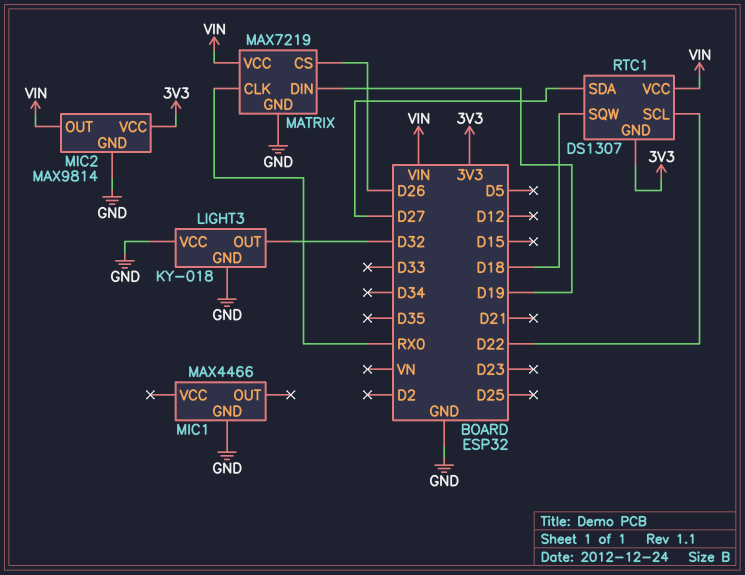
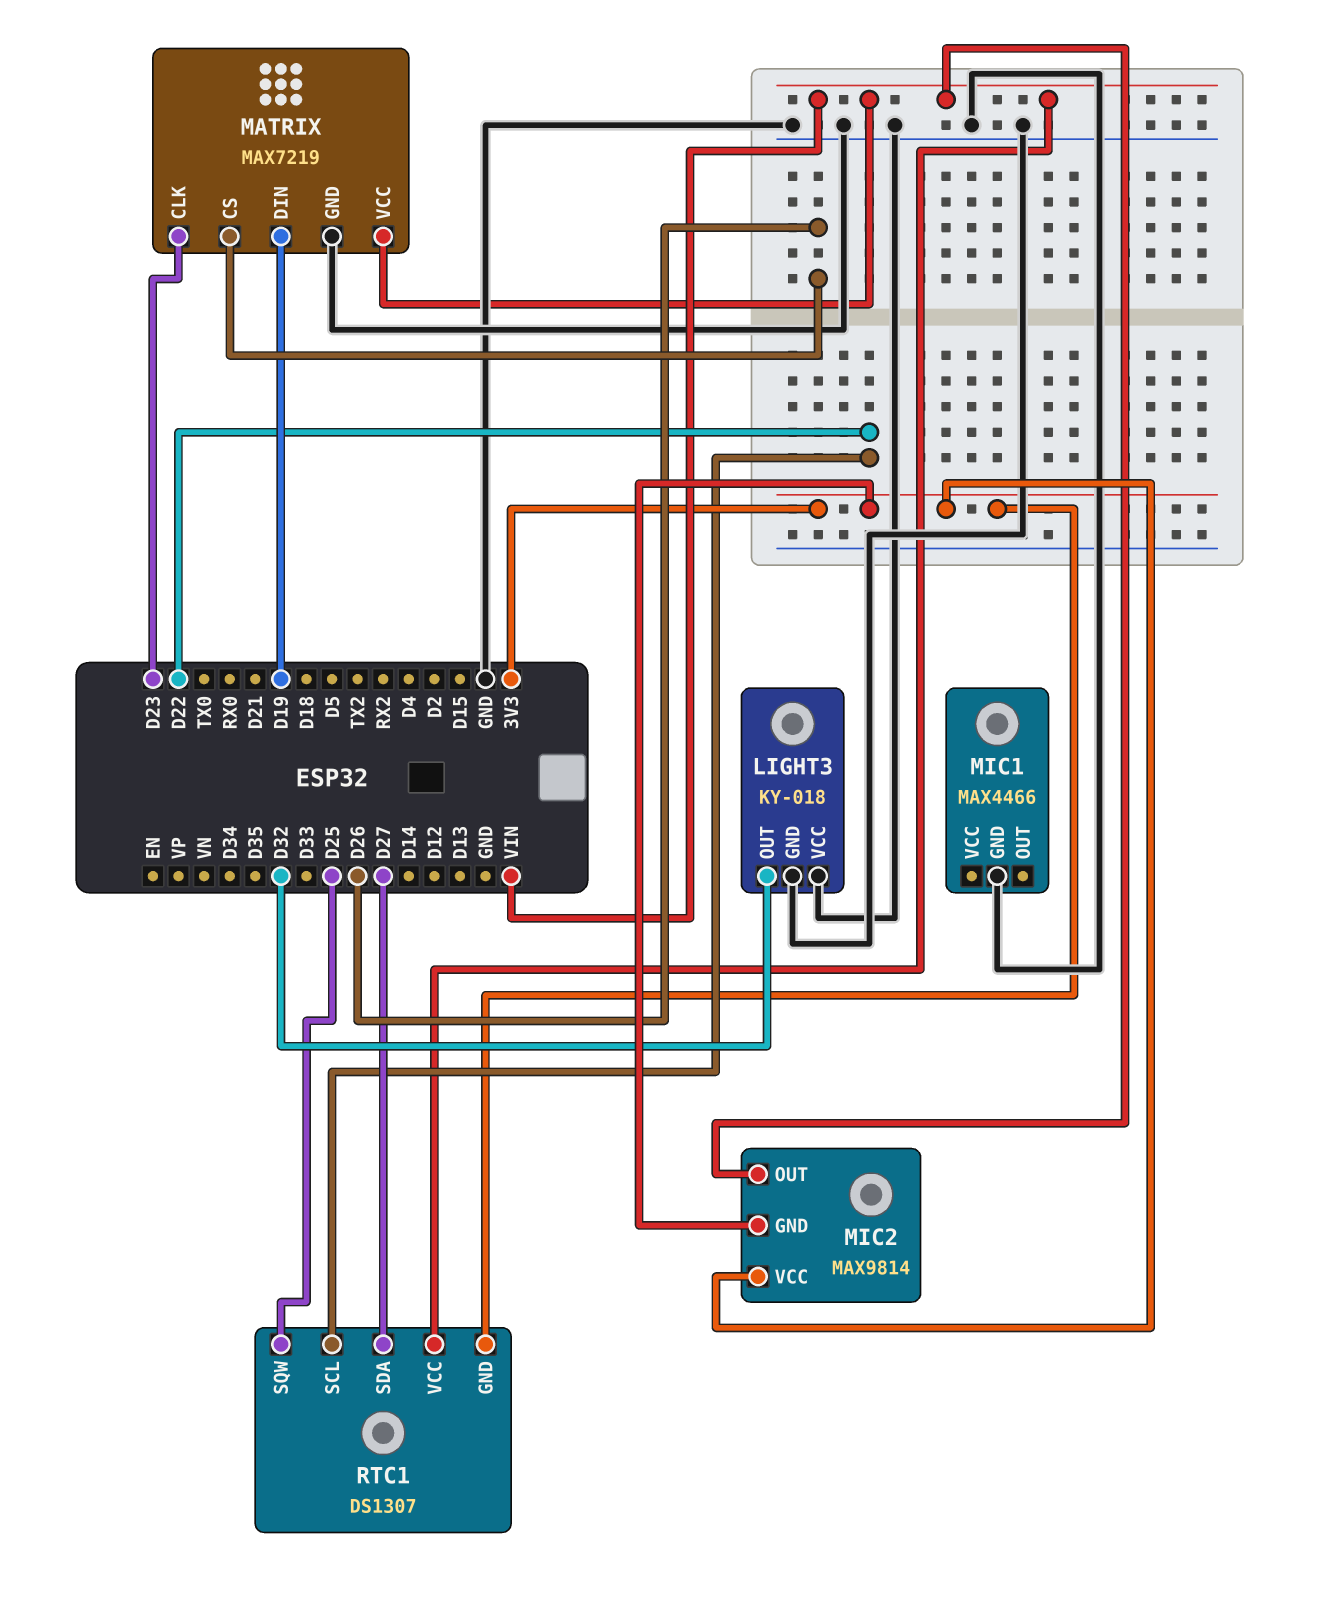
MATRIX pin CLK: RX0 -> D23
MIC2 pin GND: GND -> 3V3
RTC1 pin SQW: D18 -> D25

